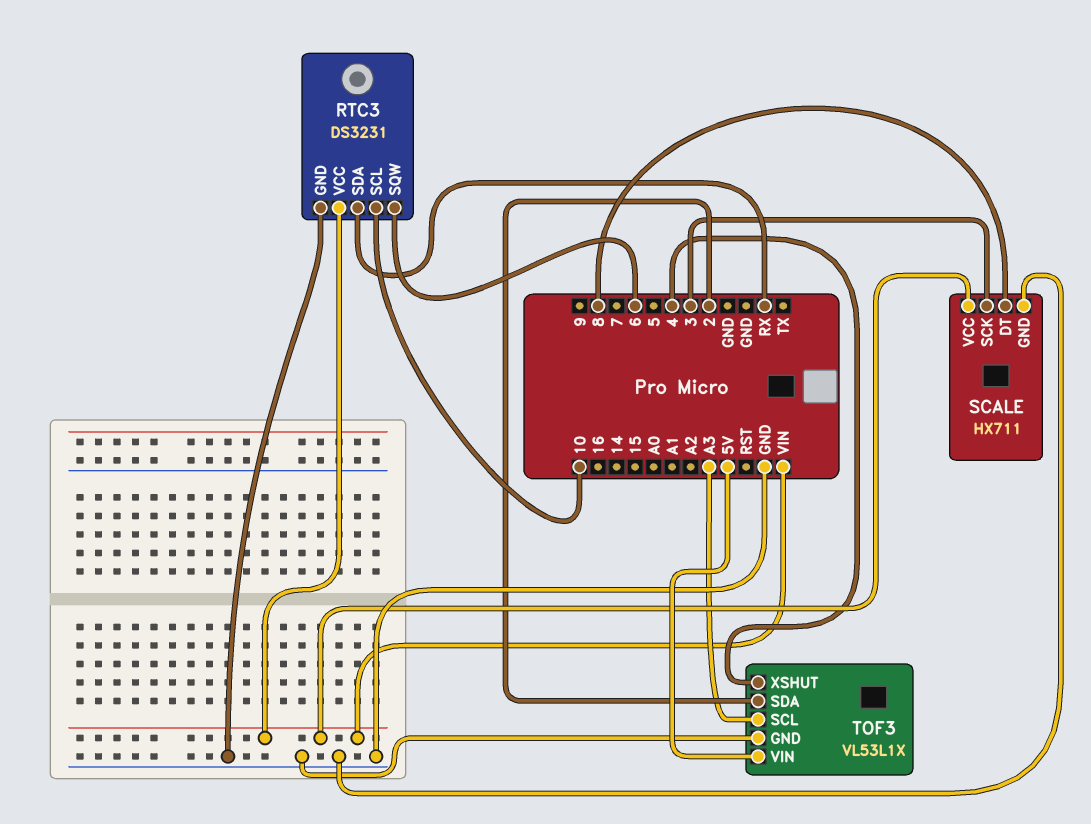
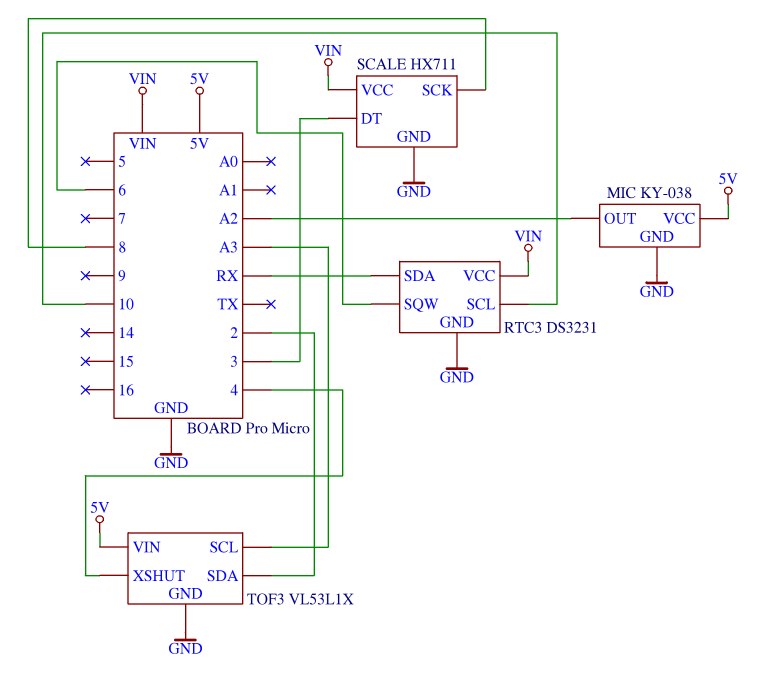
MIC: none -> KY-038
MIC pin GND: none -> GND
MIC pin OUT: none -> A2
MIC pin VCC: none -> 5V
SCALE pin DT: 8 -> 3
SCALE pin SCK: 3 -> 8

